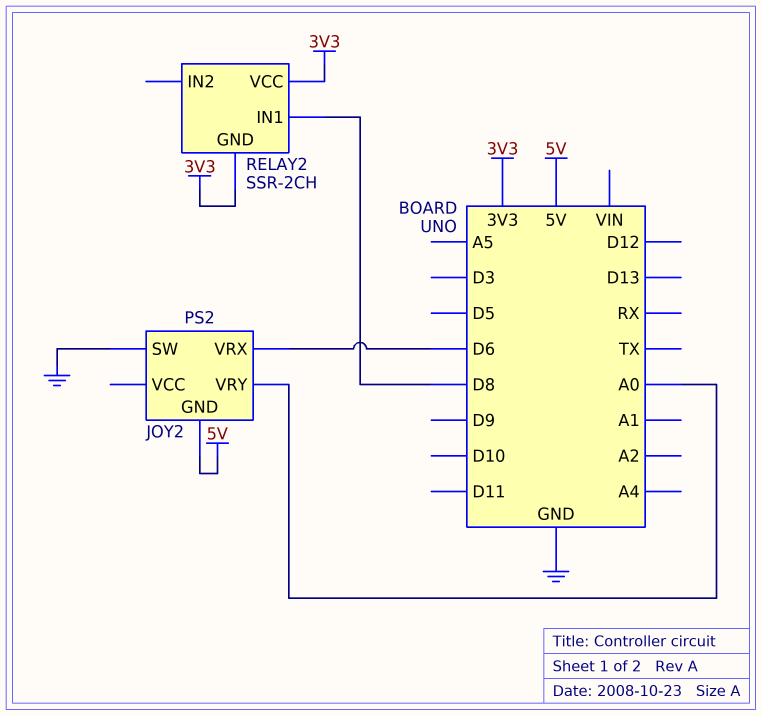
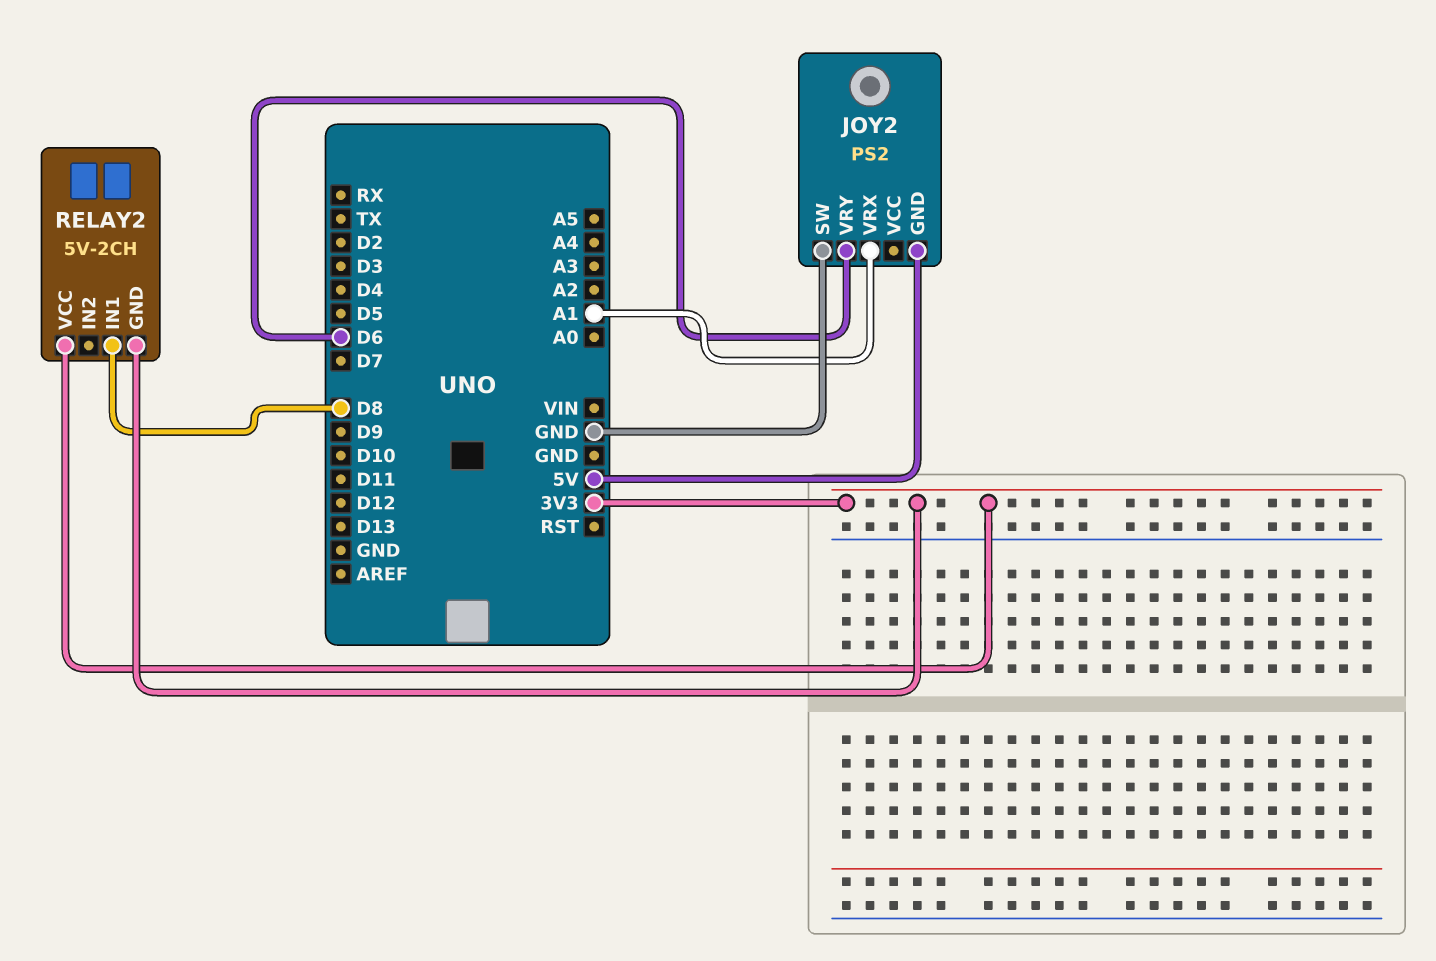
JOY2 pin VRX: D6 -> A1
JOY2 pin VRY: A0 -> D6
RELAY2: SSR-2CH -> 5V-2CH

